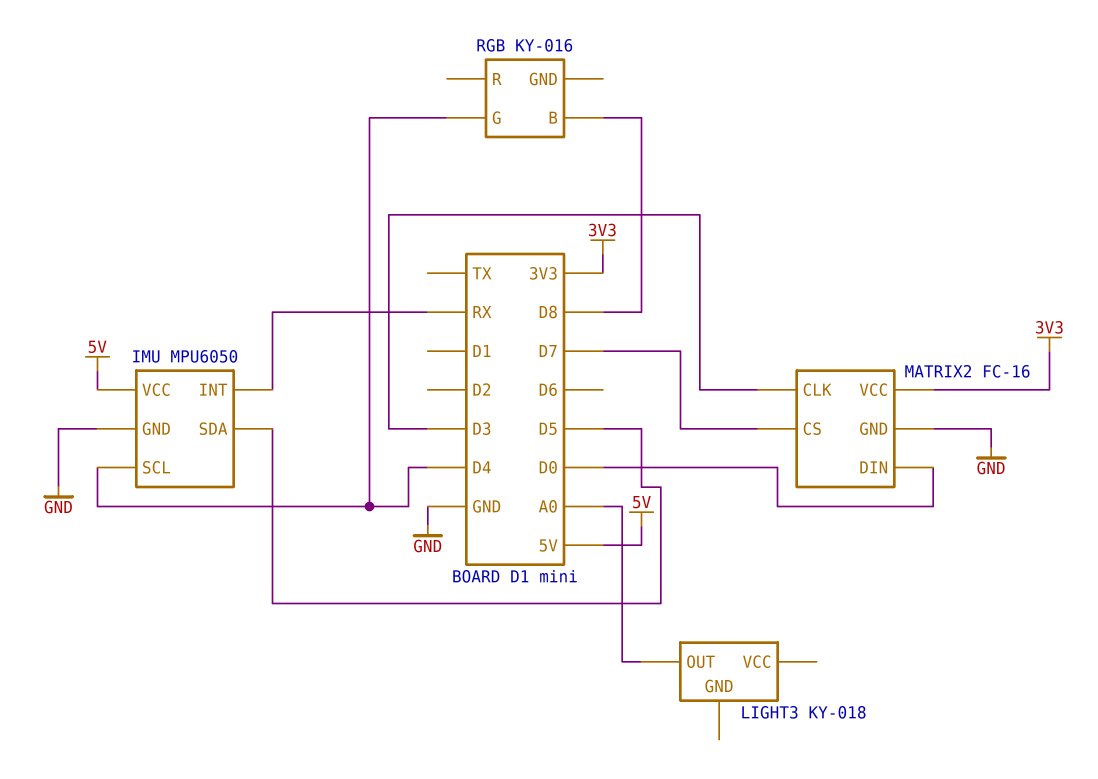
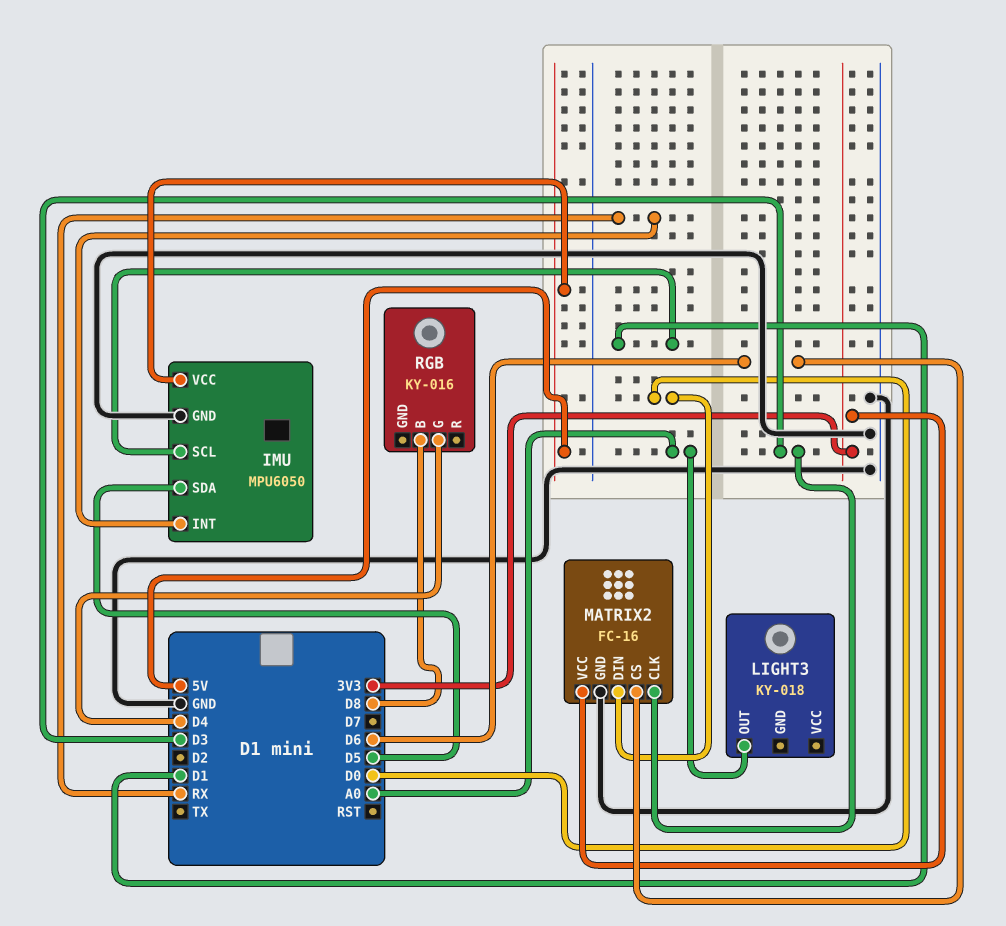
IMU pin SCL: D4 -> D1
MATRIX2 pin CS: D7 -> D6

